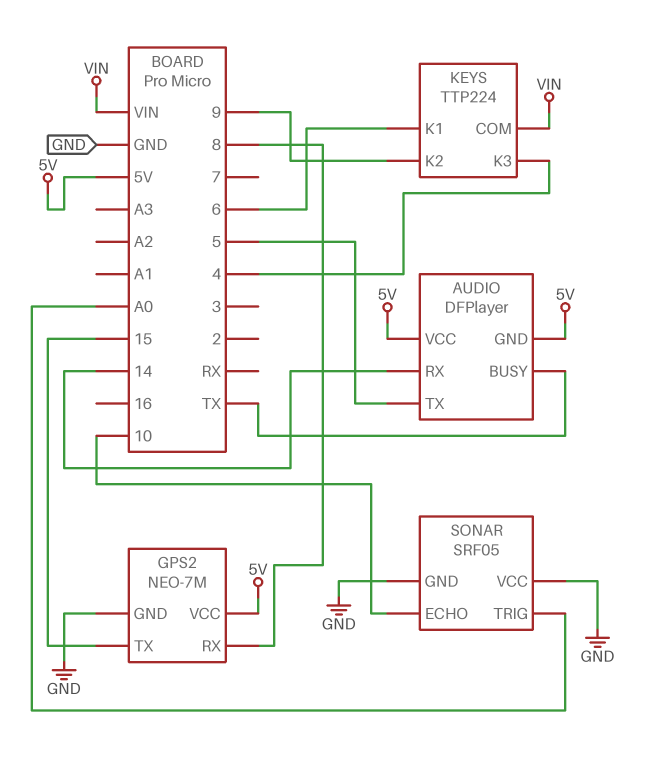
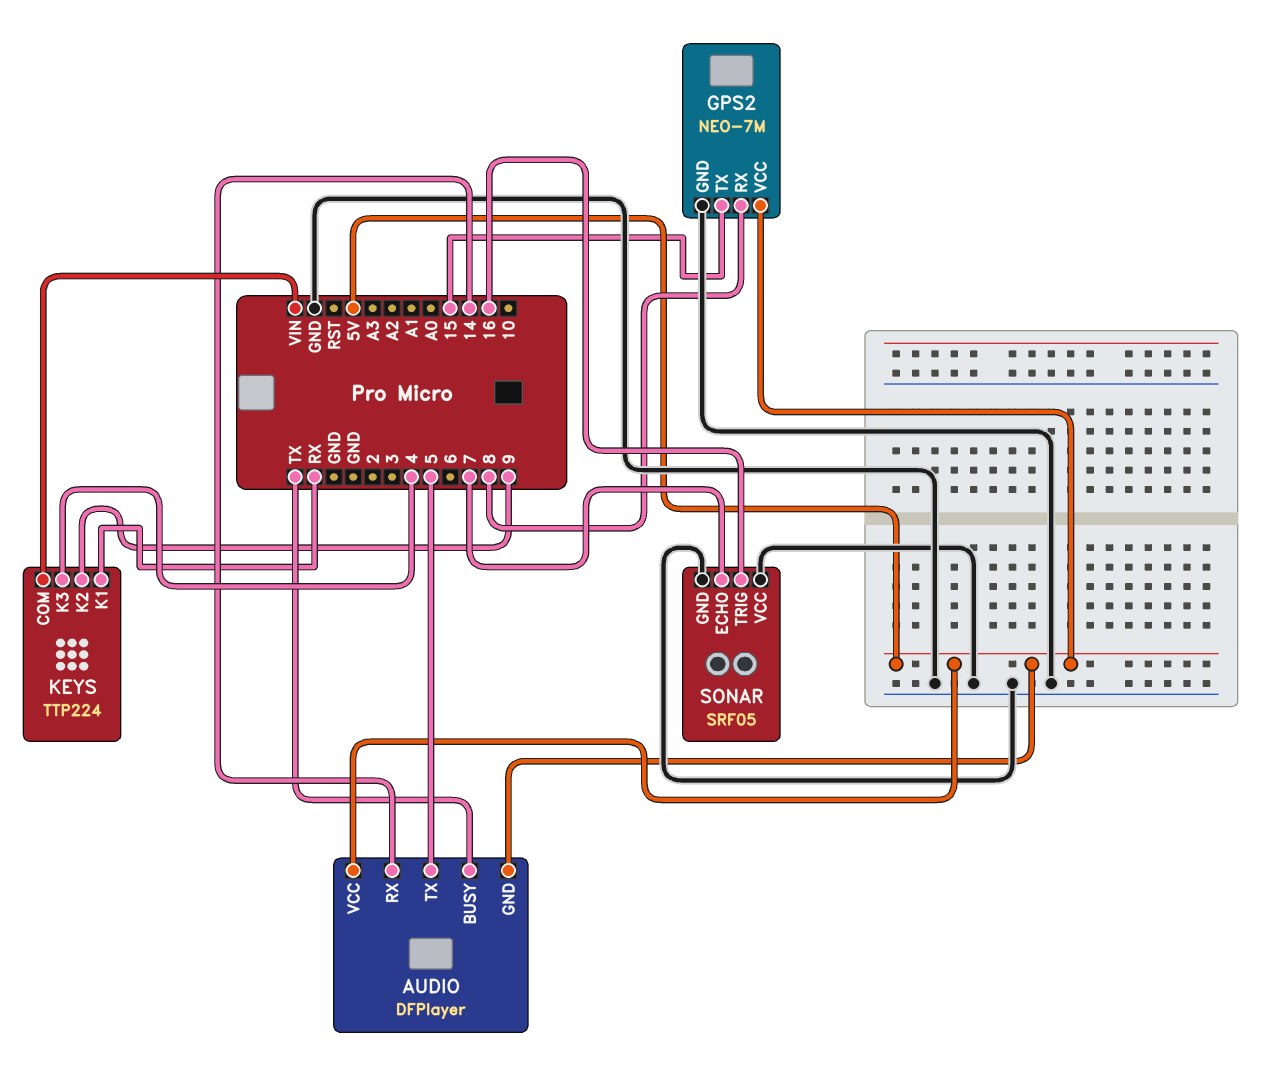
KEYS pin K1: 6 -> RX
SONAR pin ECHO: 10 -> 7
SONAR pin TRIG: A0 -> 16

